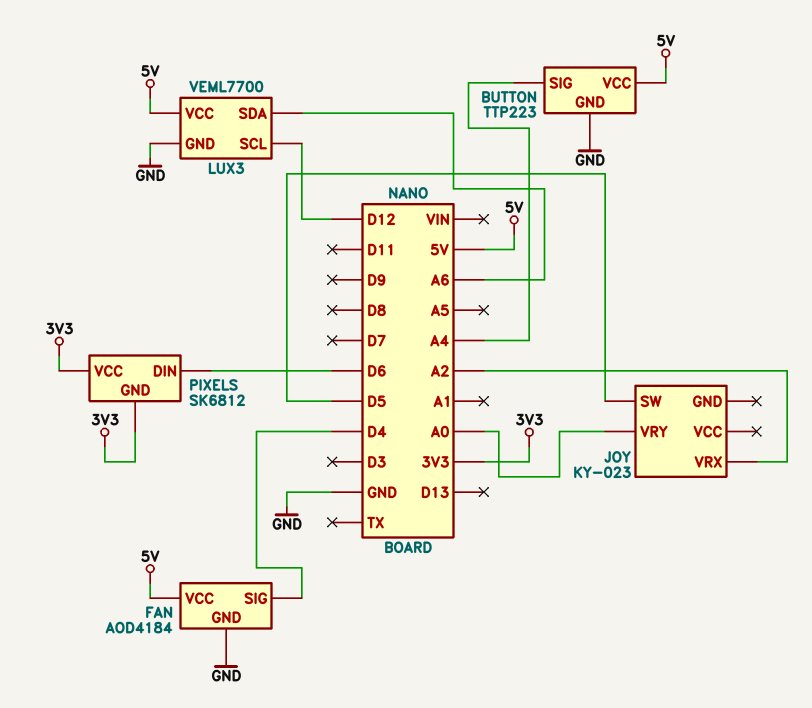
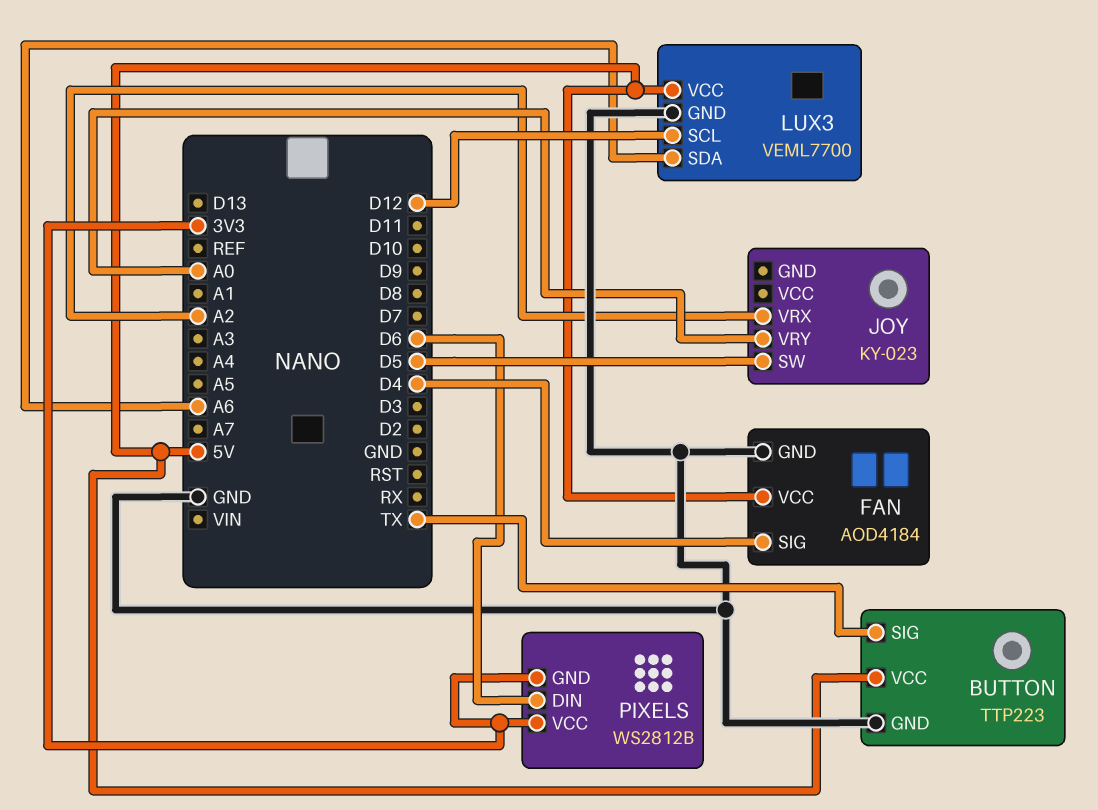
BUTTON pin SIG: A4 -> TX
PIXELS: SK6812 -> WS2812B

